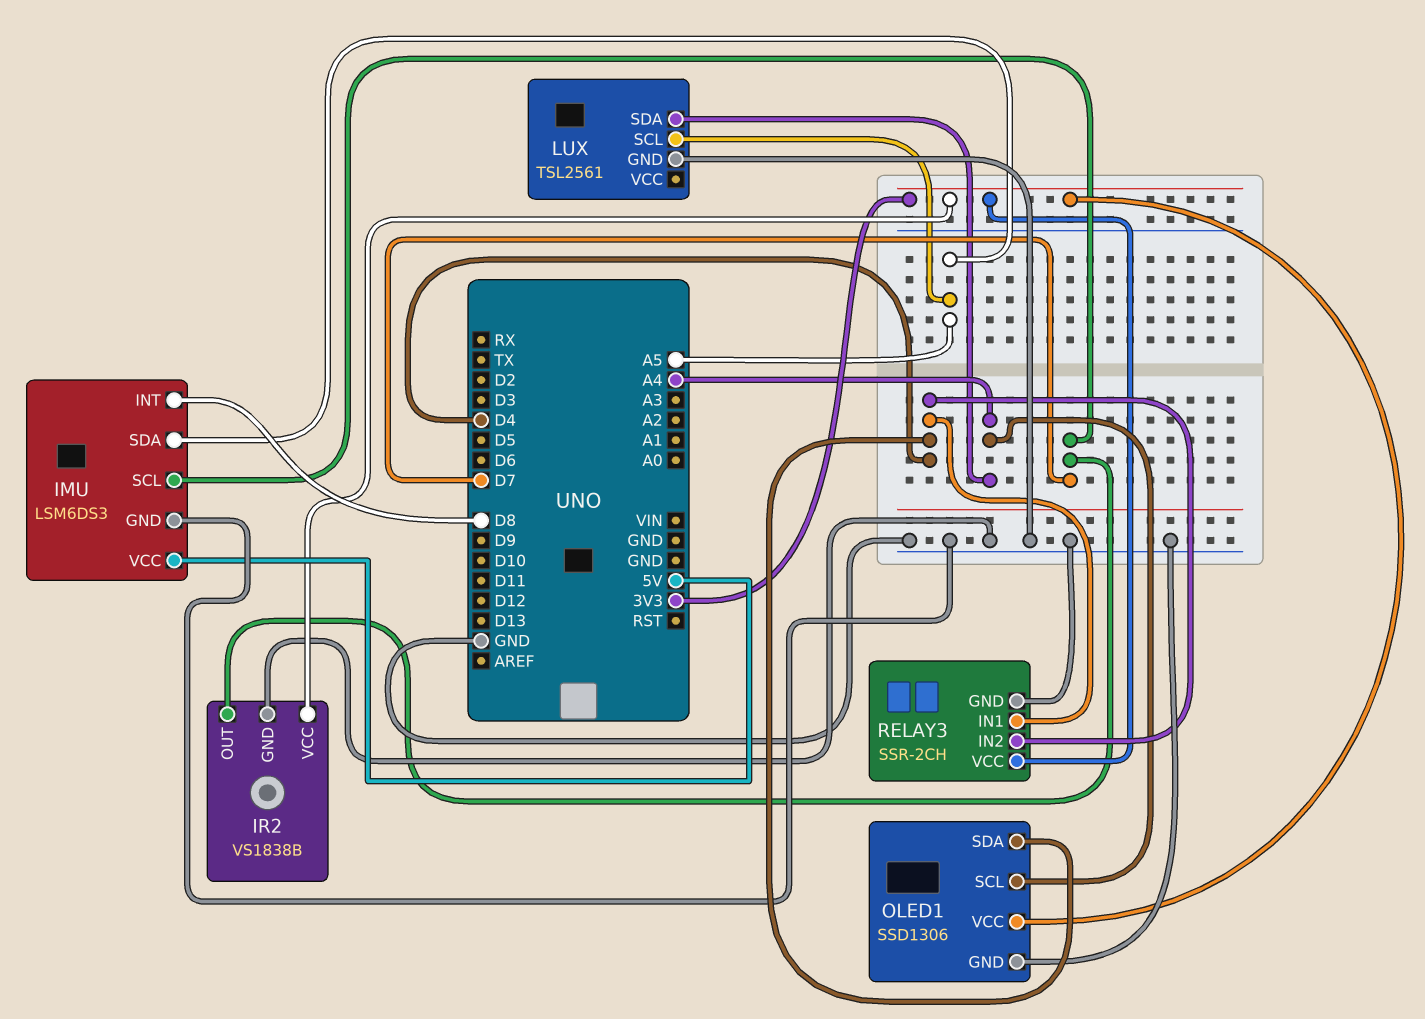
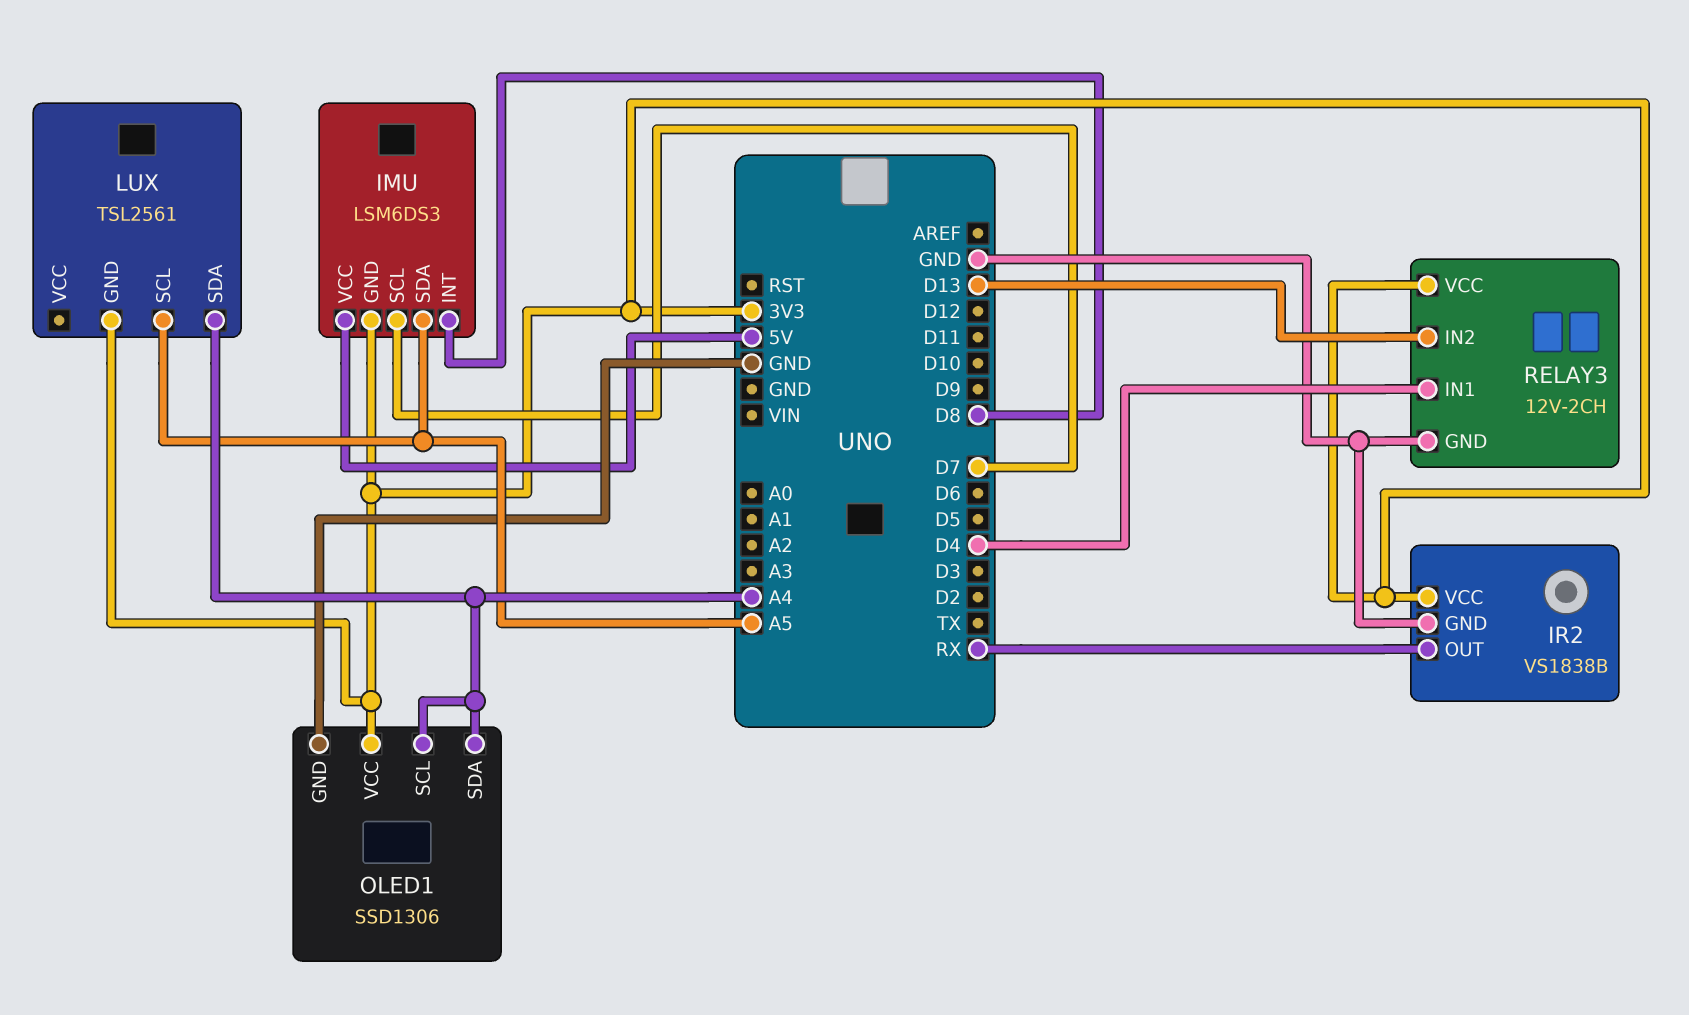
IMU pin GND: GND -> 3V3
IR2 pin OUT: D7 -> RX
LUX pin GND: GND -> 3V3
OLED1 pin SDA: D4 -> A4
RELAY3: SSR-2CH -> 12V-2CH
RELAY3 pin IN2: D4 -> D13

